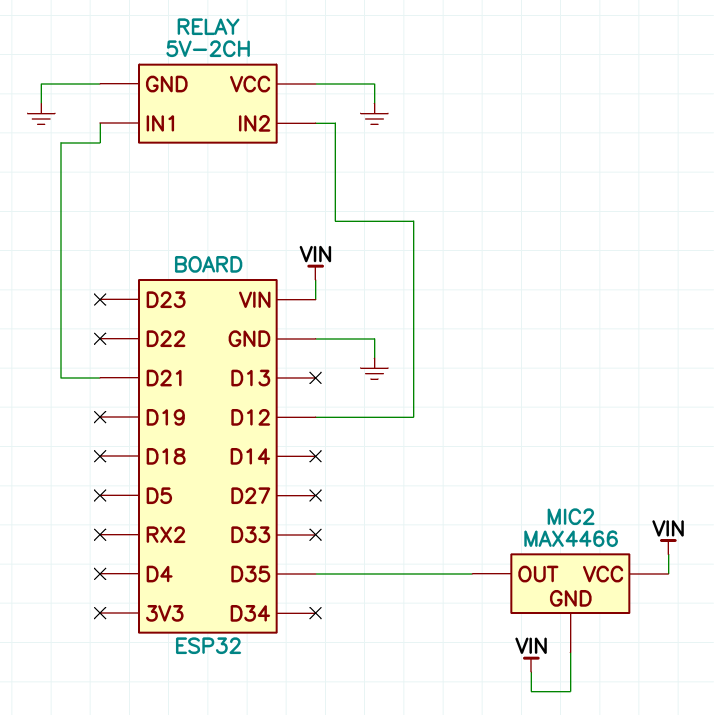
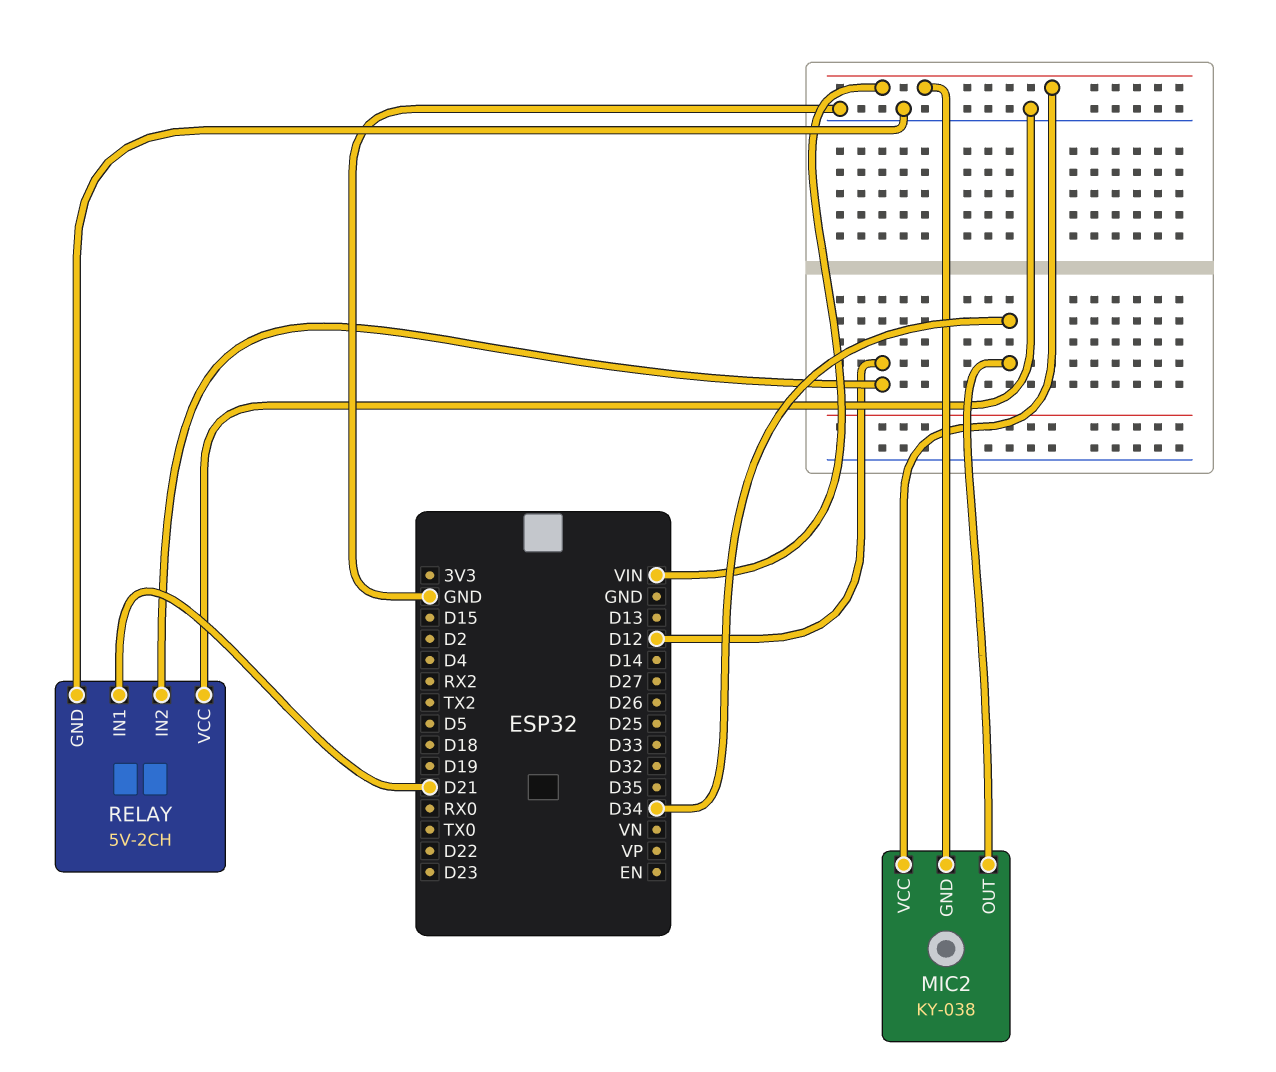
MIC2: MAX4466 -> KY-038
MIC2 pin OUT: D35 -> D34

